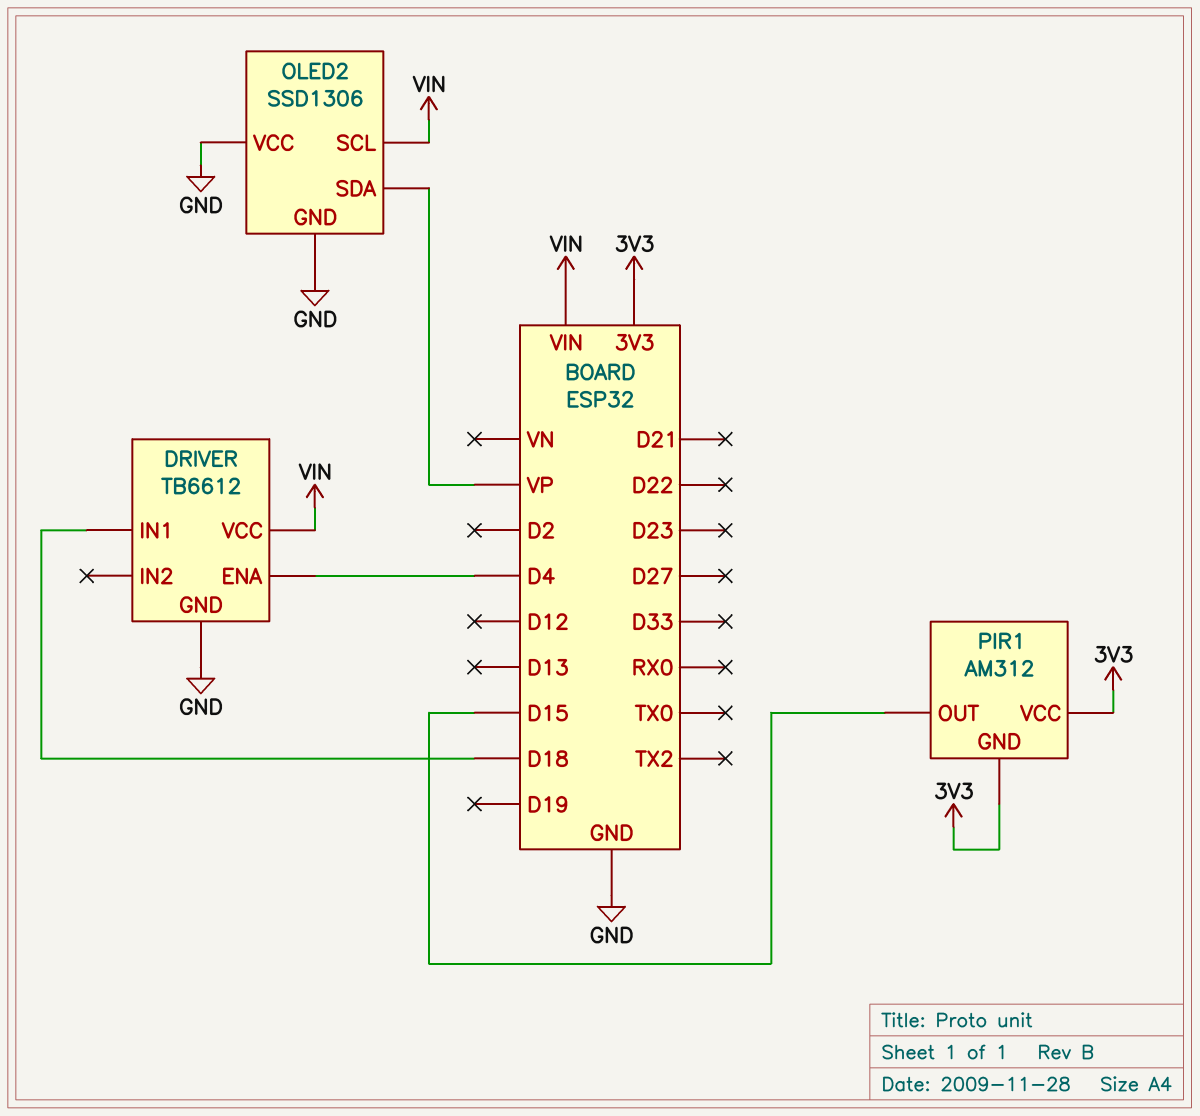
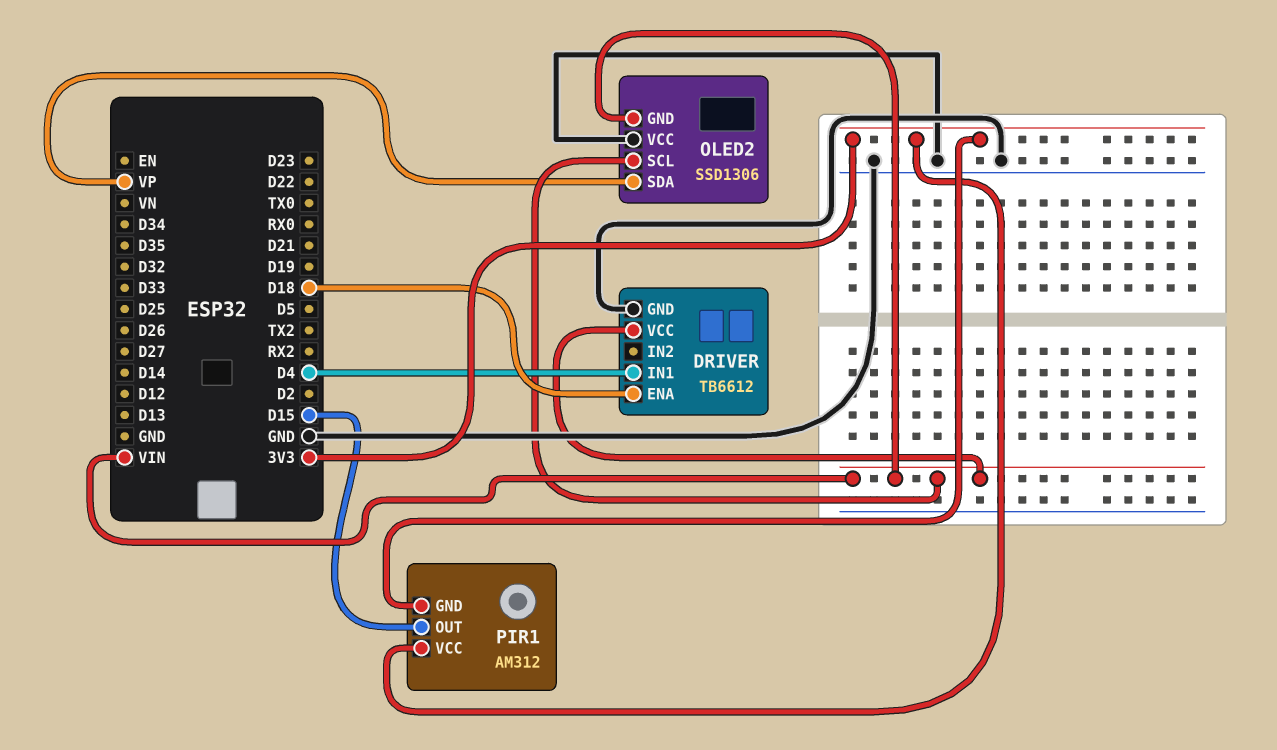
DRIVER pin ENA: D4 -> D18
DRIVER pin IN1: D18 -> D4
OLED2 pin GND: GND -> VIN

